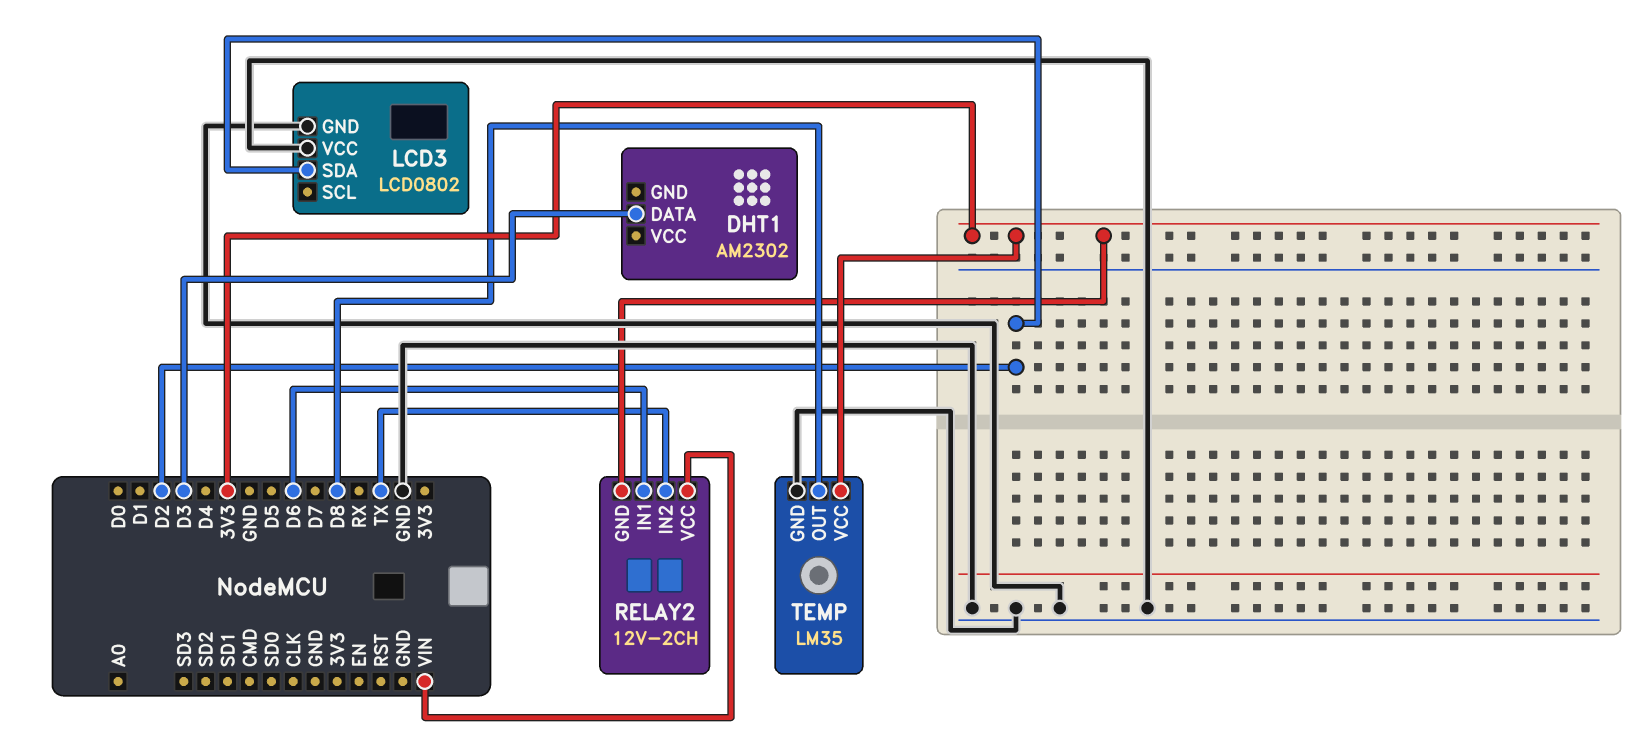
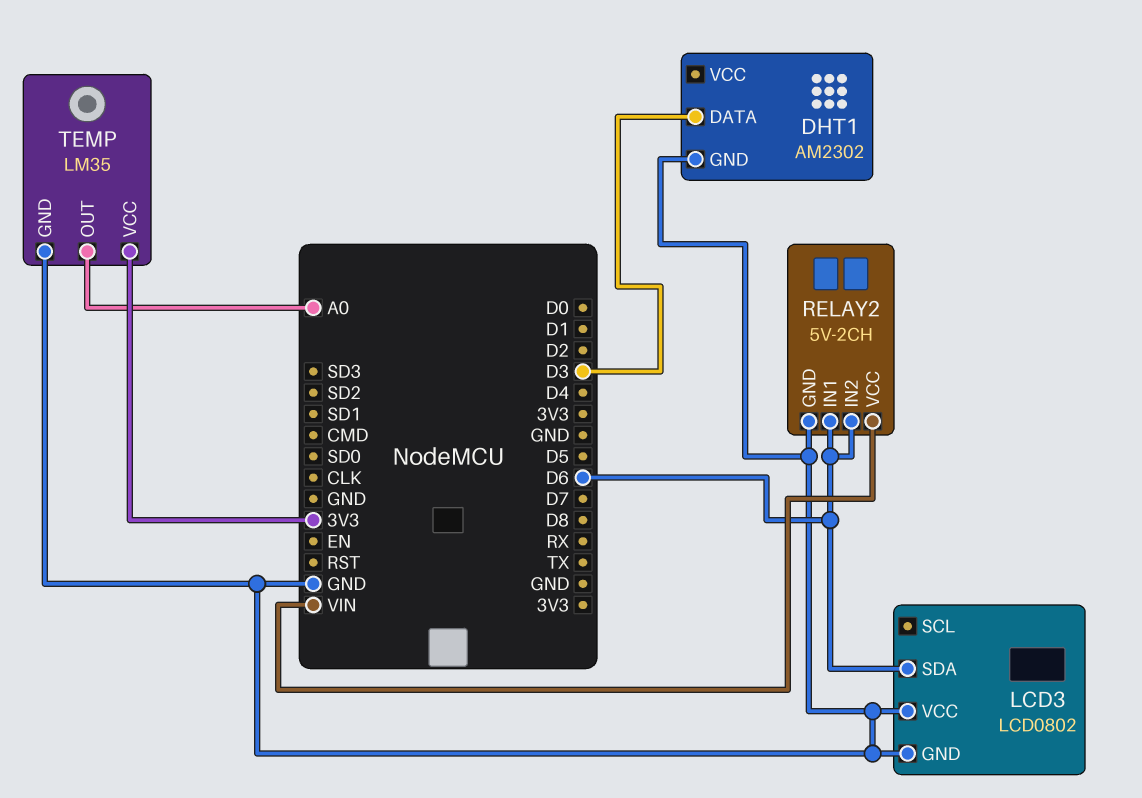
DHT1 pin GND: none -> GND
LCD3 pin SDA: D2 -> D6
RELAY2: 12V-2CH -> 5V-2CH
RELAY2 pin GND: 3V3 -> GND
RELAY2 pin IN2: TX -> D6
TEMP pin OUT: D8 -> A0

